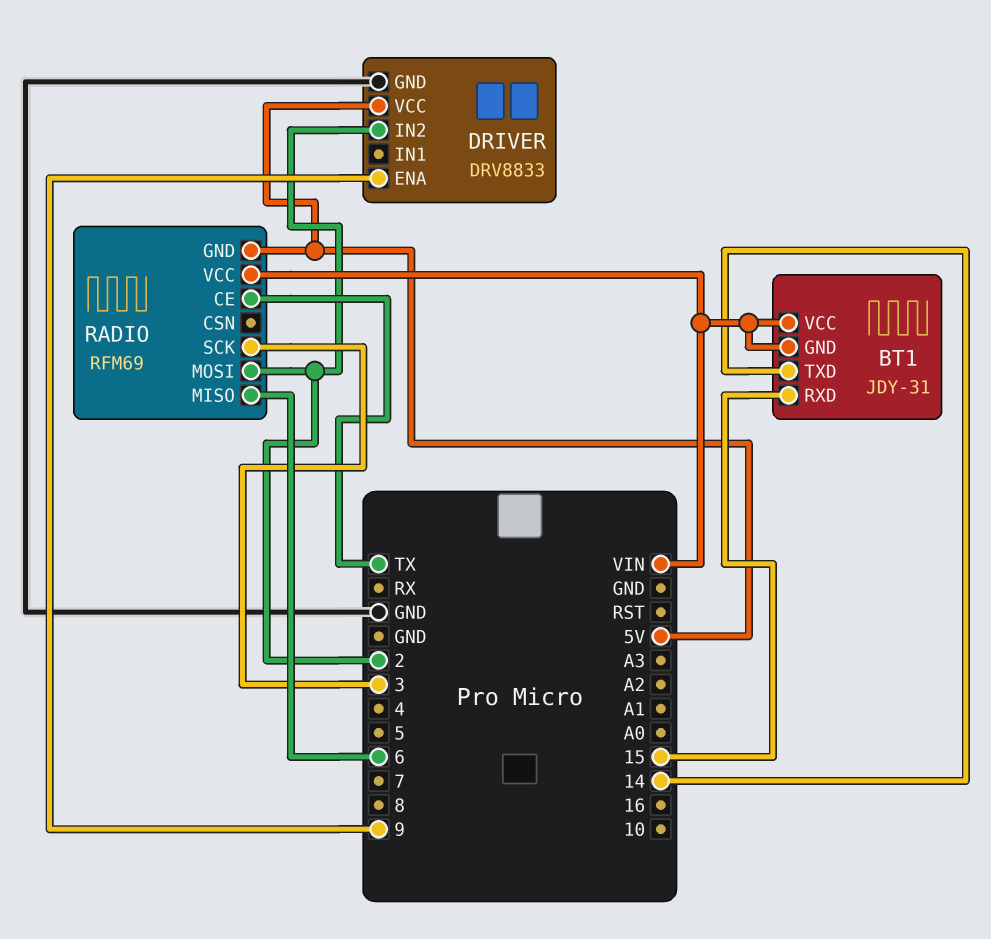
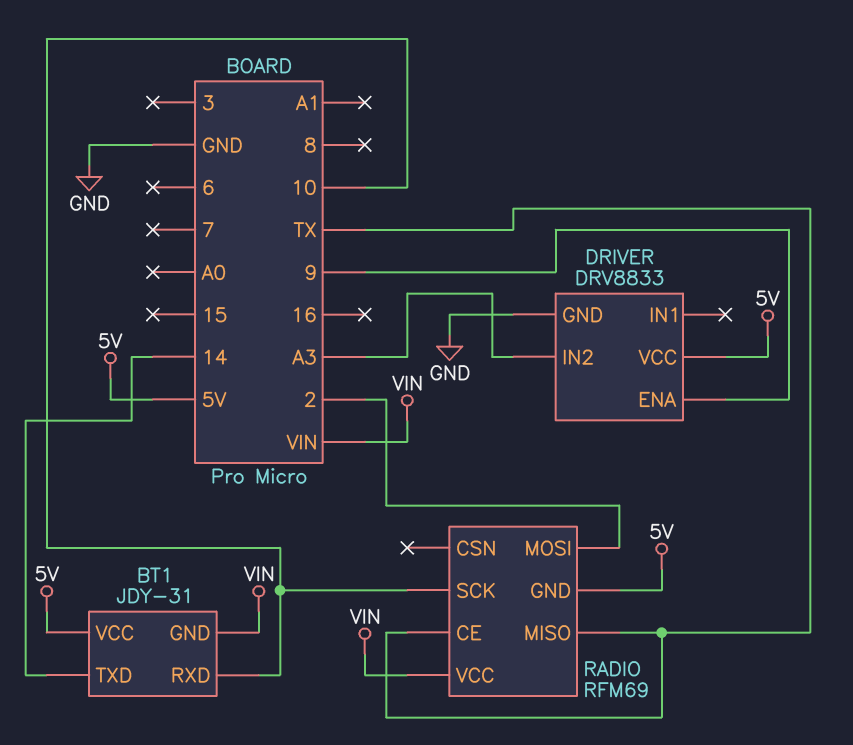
BT1 pin RXD: 15 -> 10
BT1 pin VCC: VIN -> 5V
DRIVER pin IN2: 2 -> A3
RADIO pin MISO: 6 -> TX
RADIO pin SCK: 3 -> 10

